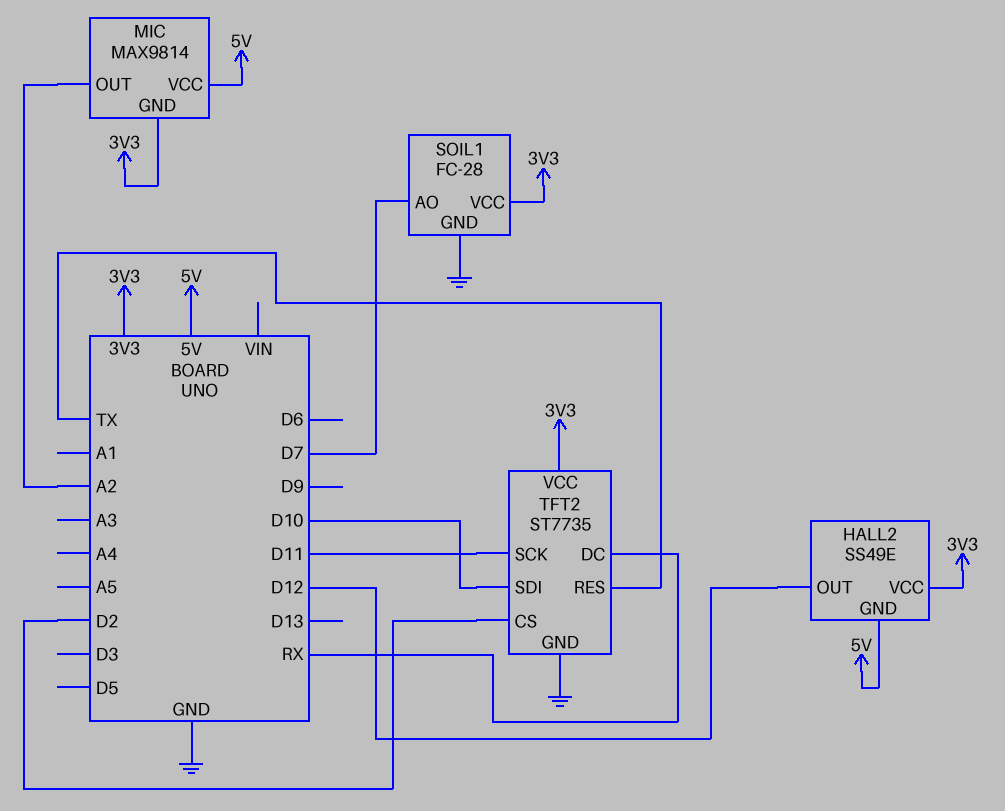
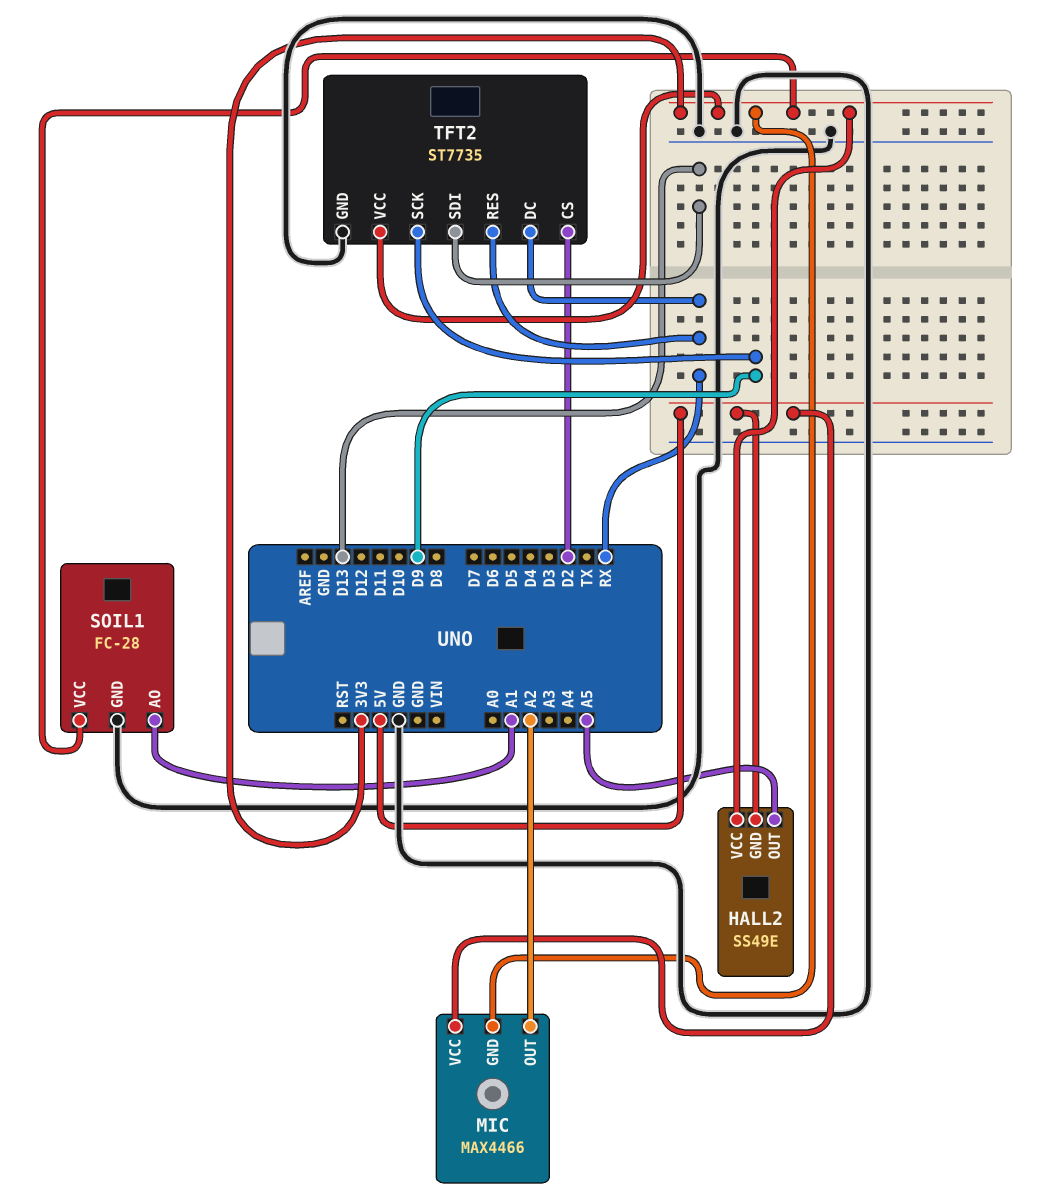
HALL2 pin OUT: D12 -> A5
MIC: MAX9814 -> MAX4466
SOIL1 pin AO: D7 -> A1
TFT2 pin RES: TX -> RX
TFT2 pin SCK: D11 -> D9
TFT2 pin SDI: D10 -> D13

